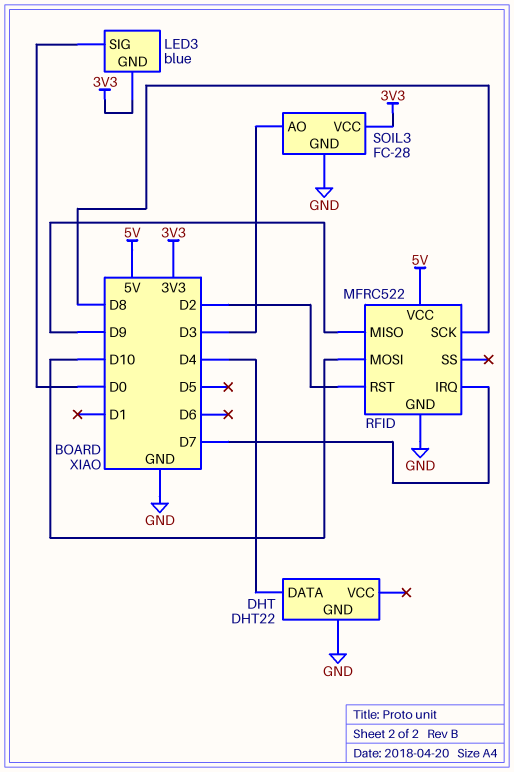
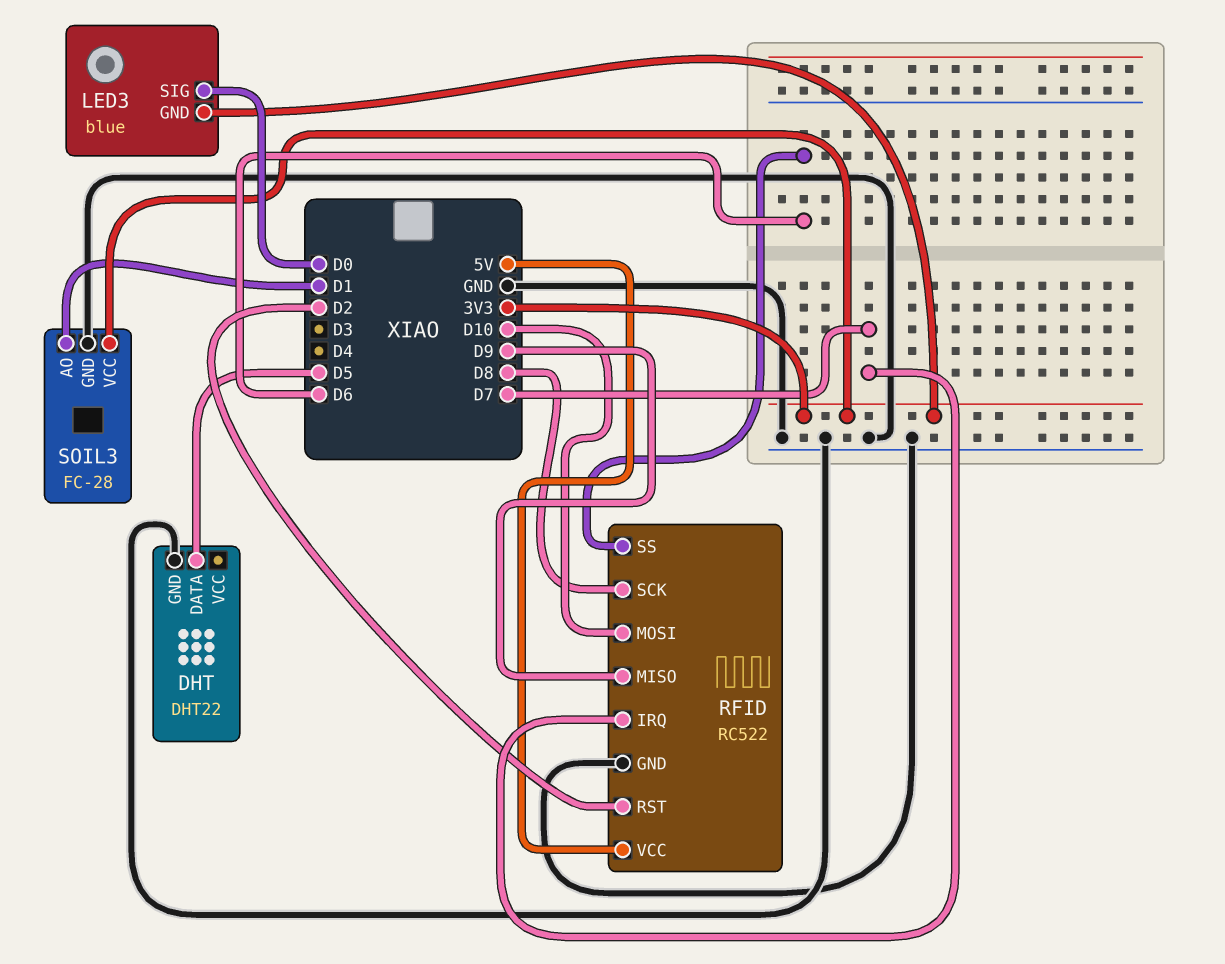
DHT pin DATA: D4 -> D5
RFID: MFRC522 -> RC522
RFID pin SS: none -> D6
SOIL3 pin AO: D3 -> D1

